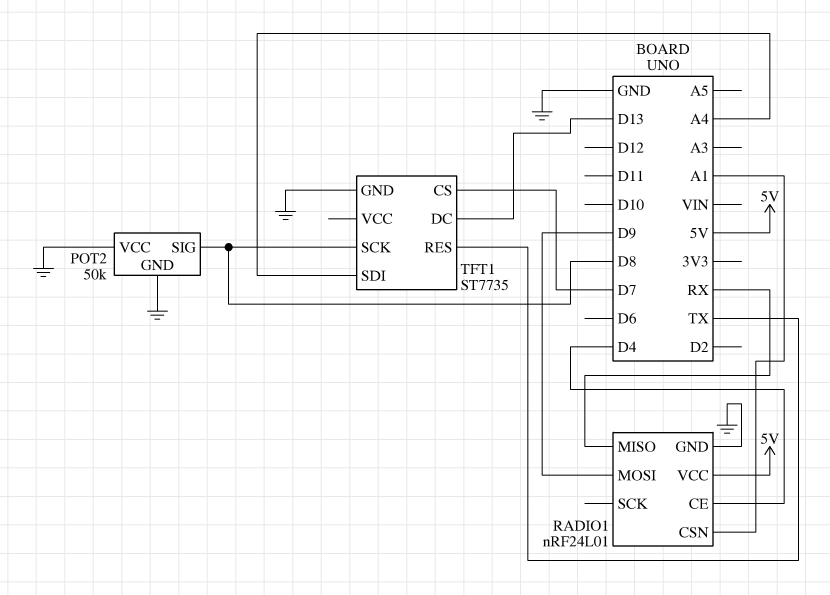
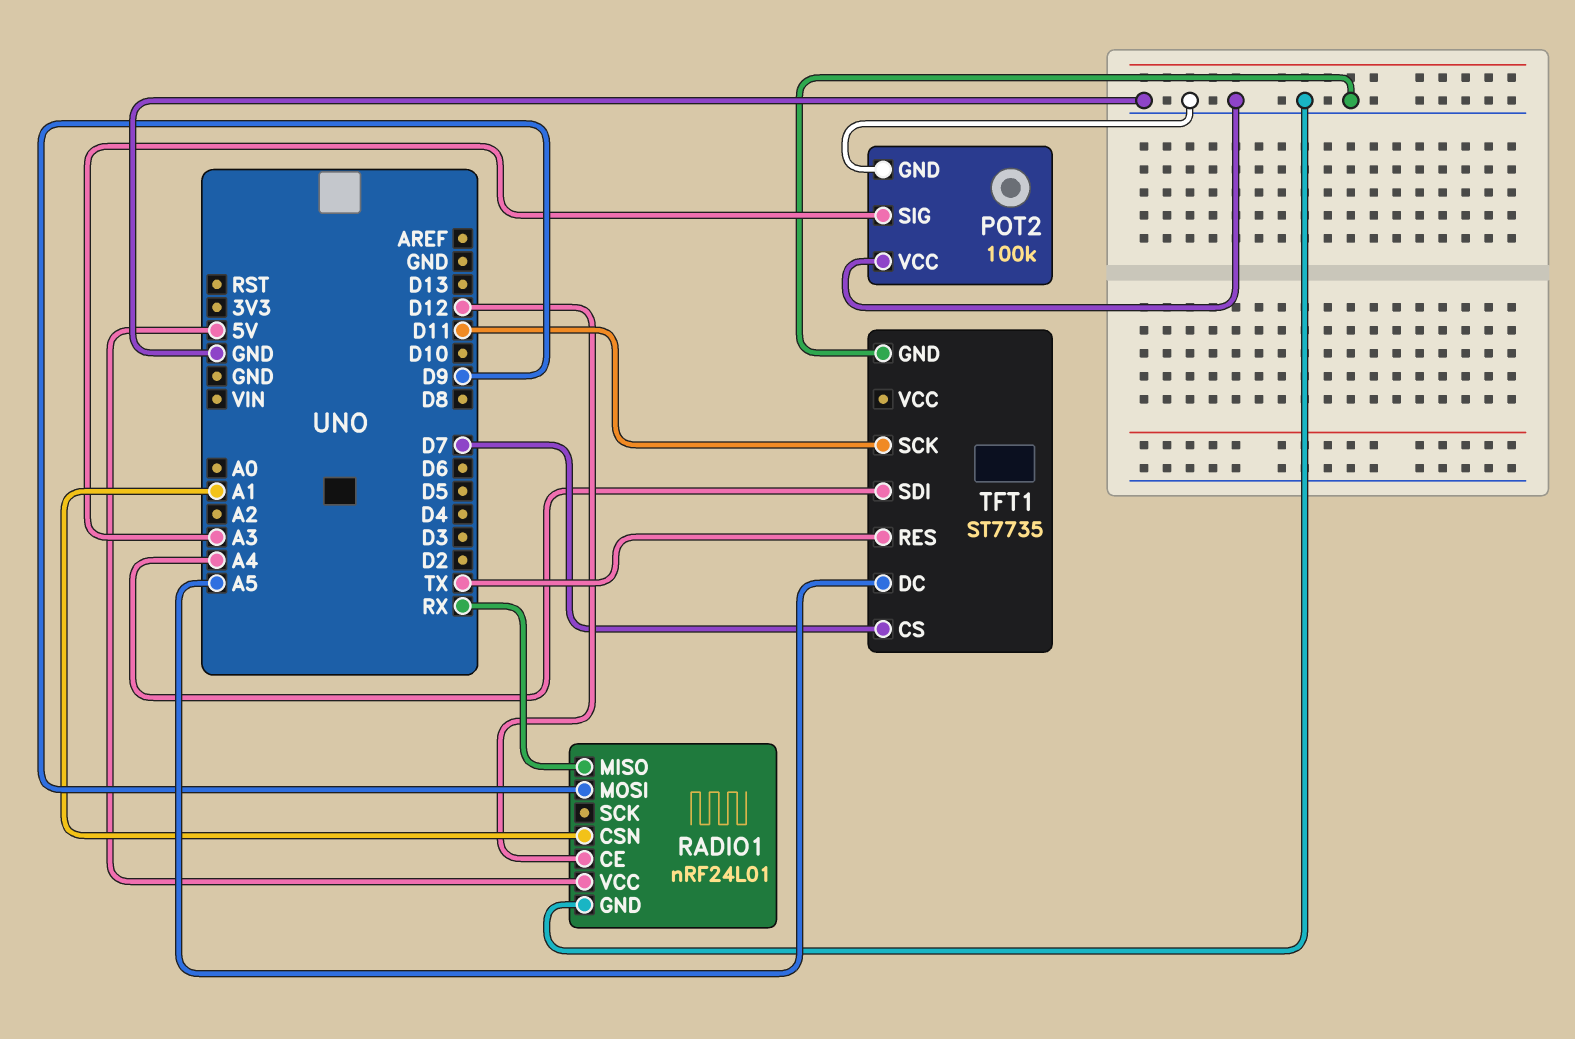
POT2: 50k -> 100k
POT2 pin SIG: D8 -> A3
RADIO1 pin CE: D4 -> D12
TFT1 pin DC: D13 -> A5
TFT1 pin SCK: D8 -> D11

